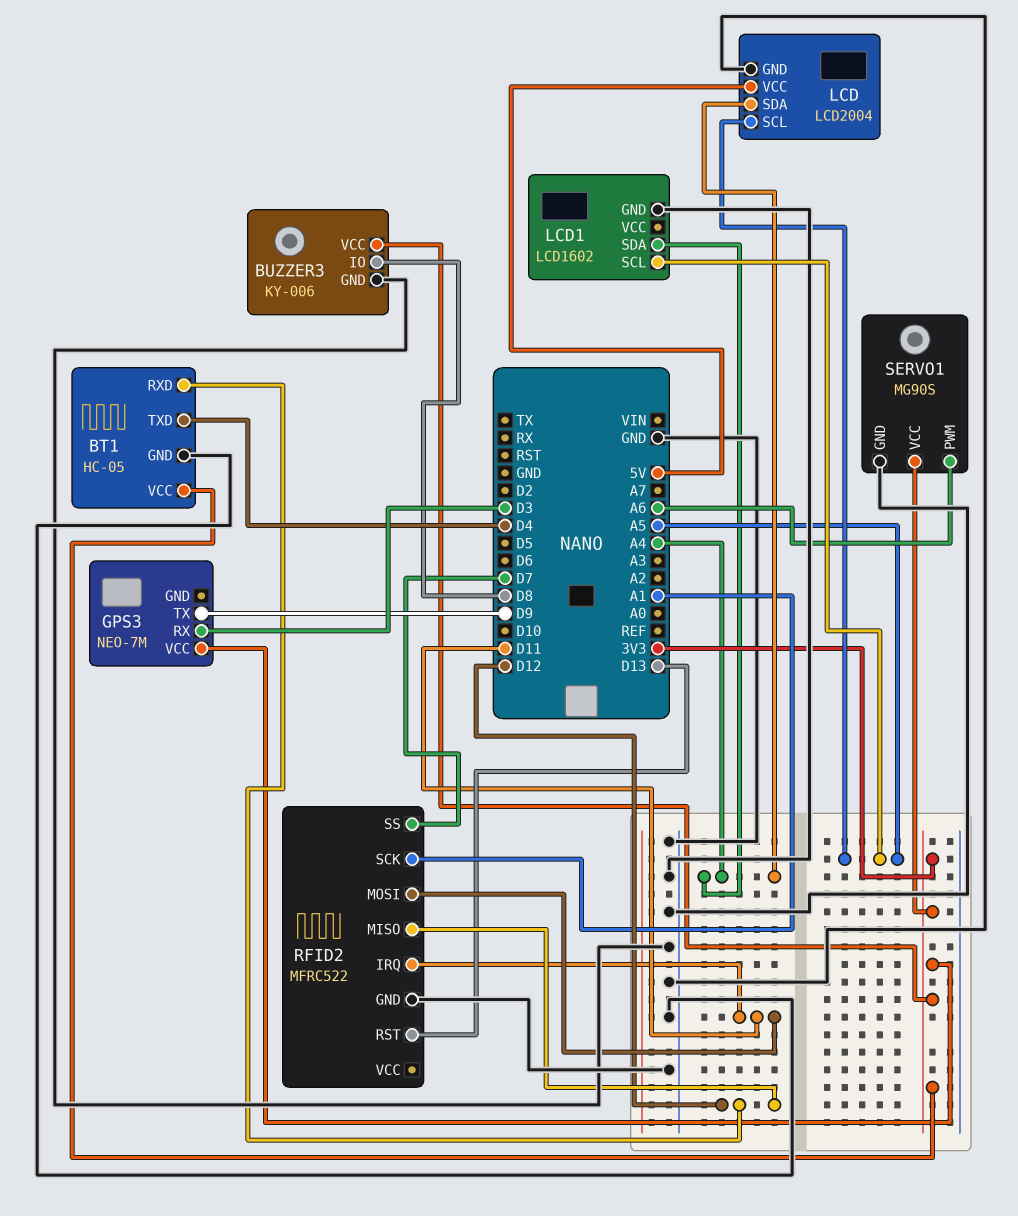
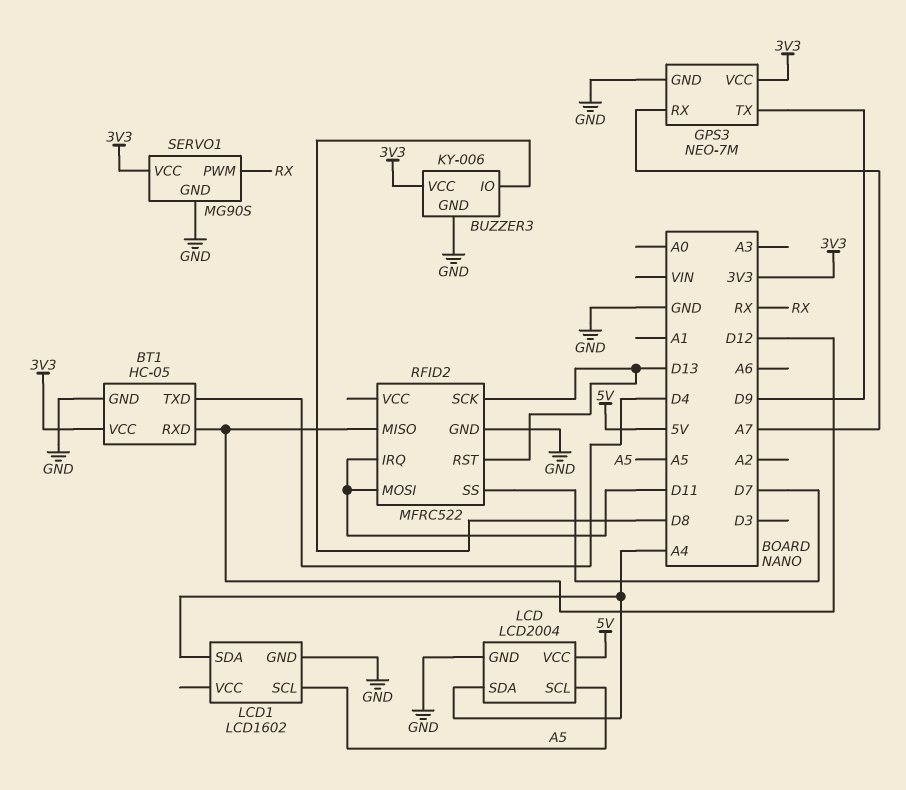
GPS3 pin GND: none -> GND
GPS3 pin RX: D3 -> A7
RFID2 pin SCK: A1 -> D13
SERVO1 pin PWM: A6 -> RX

